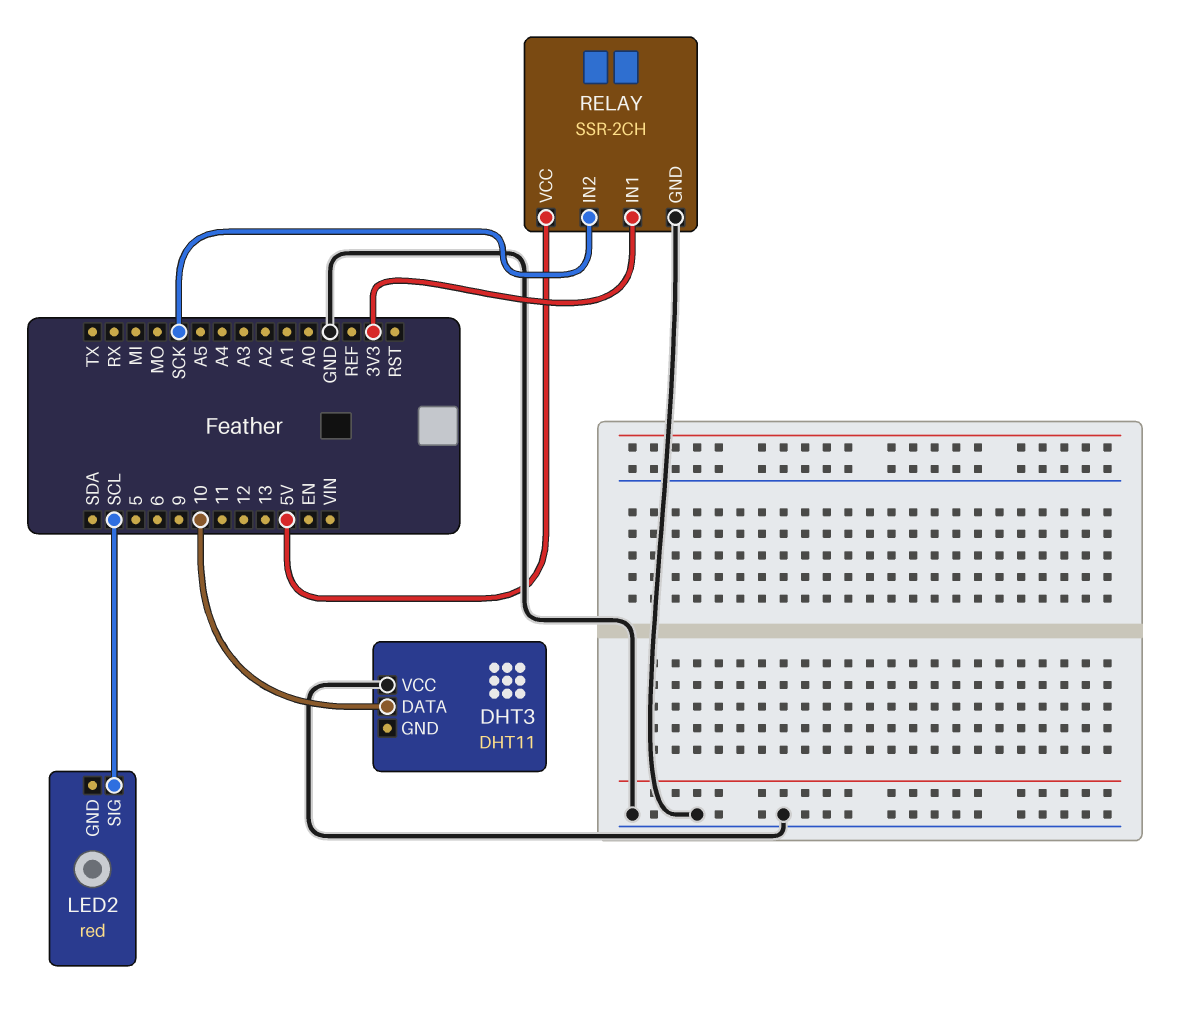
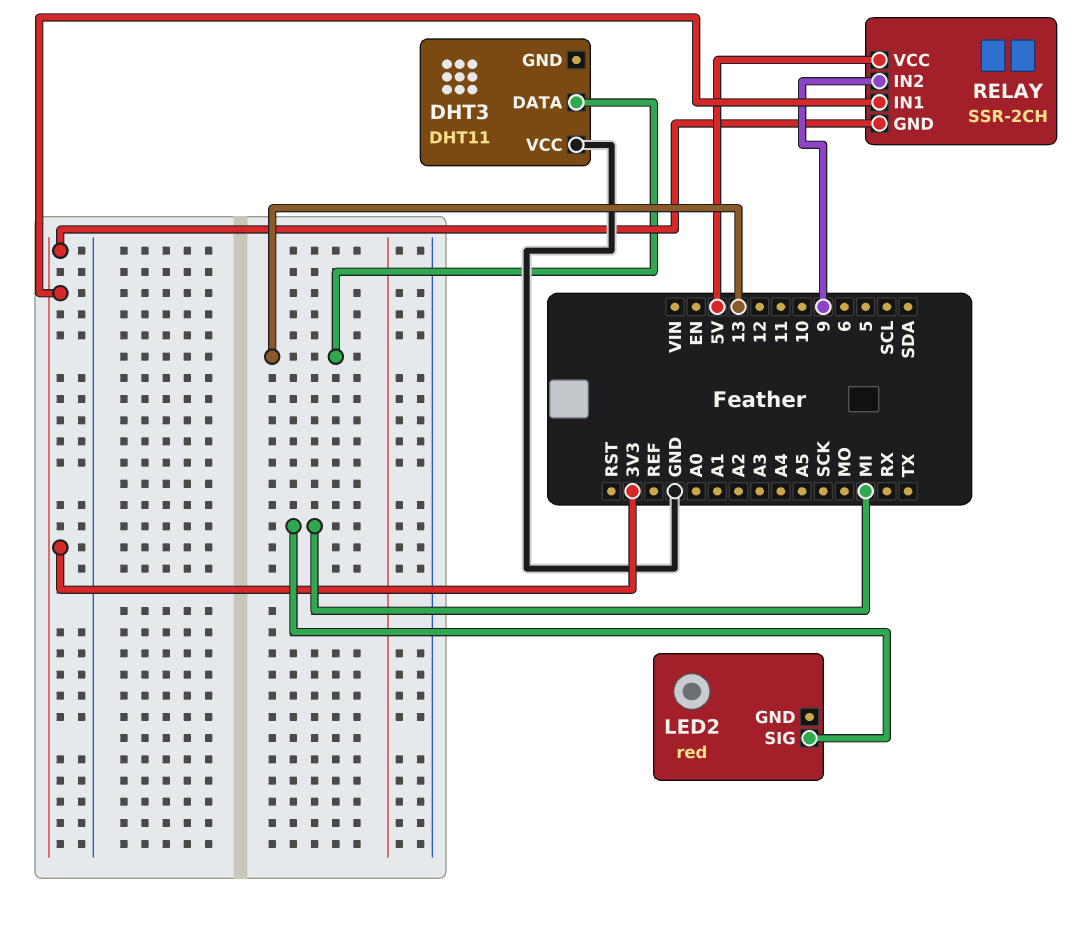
DHT3 pin DATA: 10 -> 13
LED2 pin SIG: SCL -> MI
RELAY pin GND: GND -> 3V3
RELAY pin IN2: SCK -> 9

